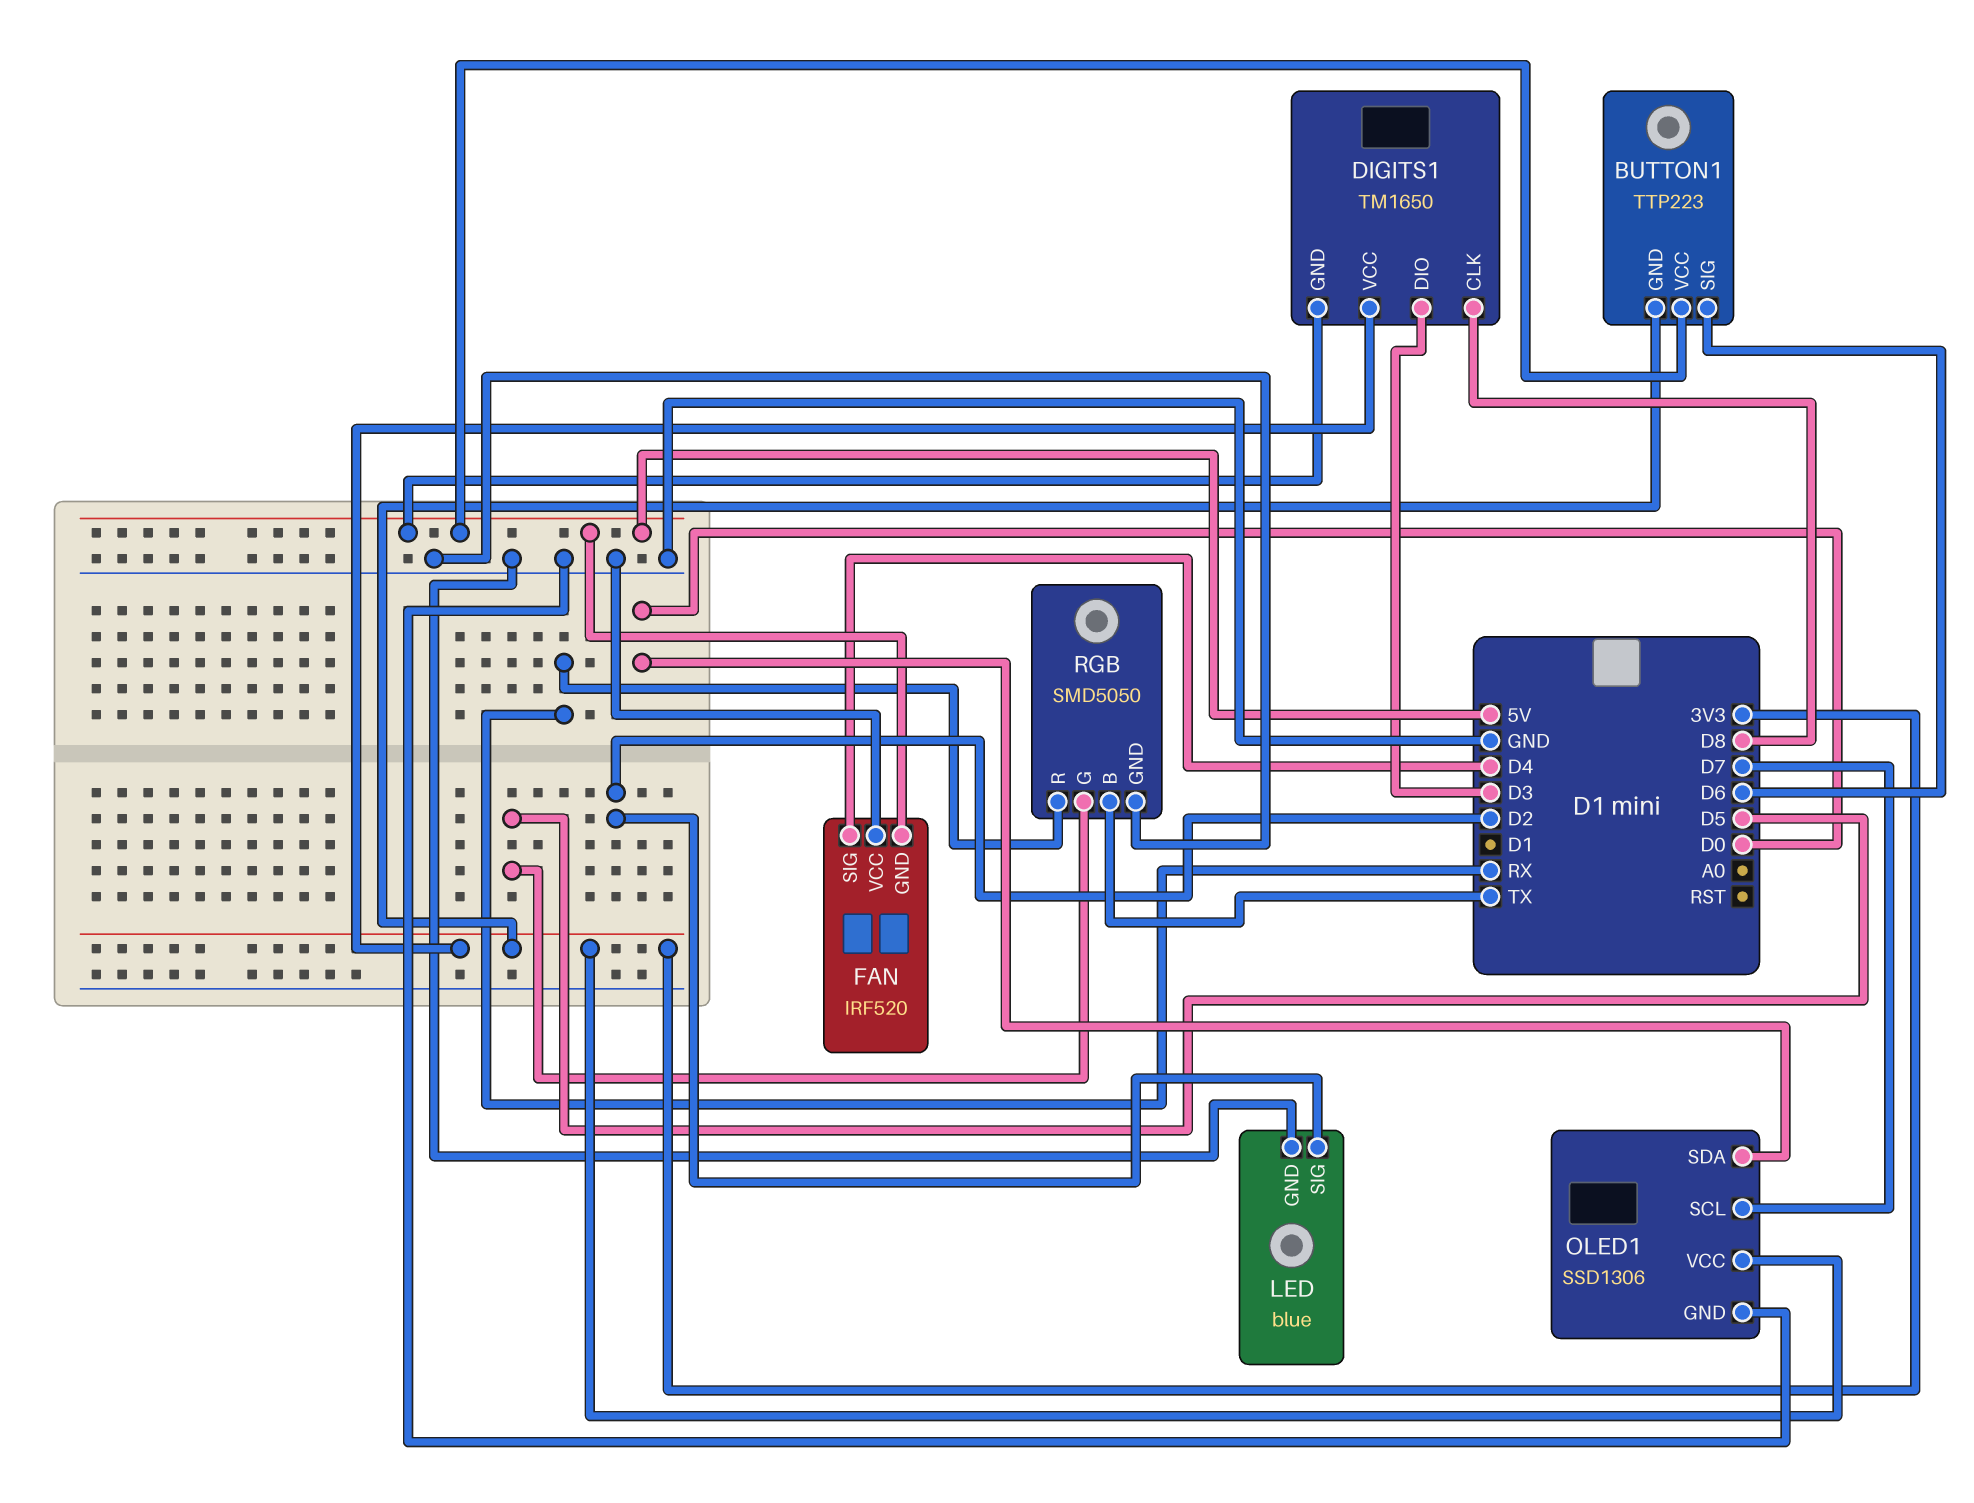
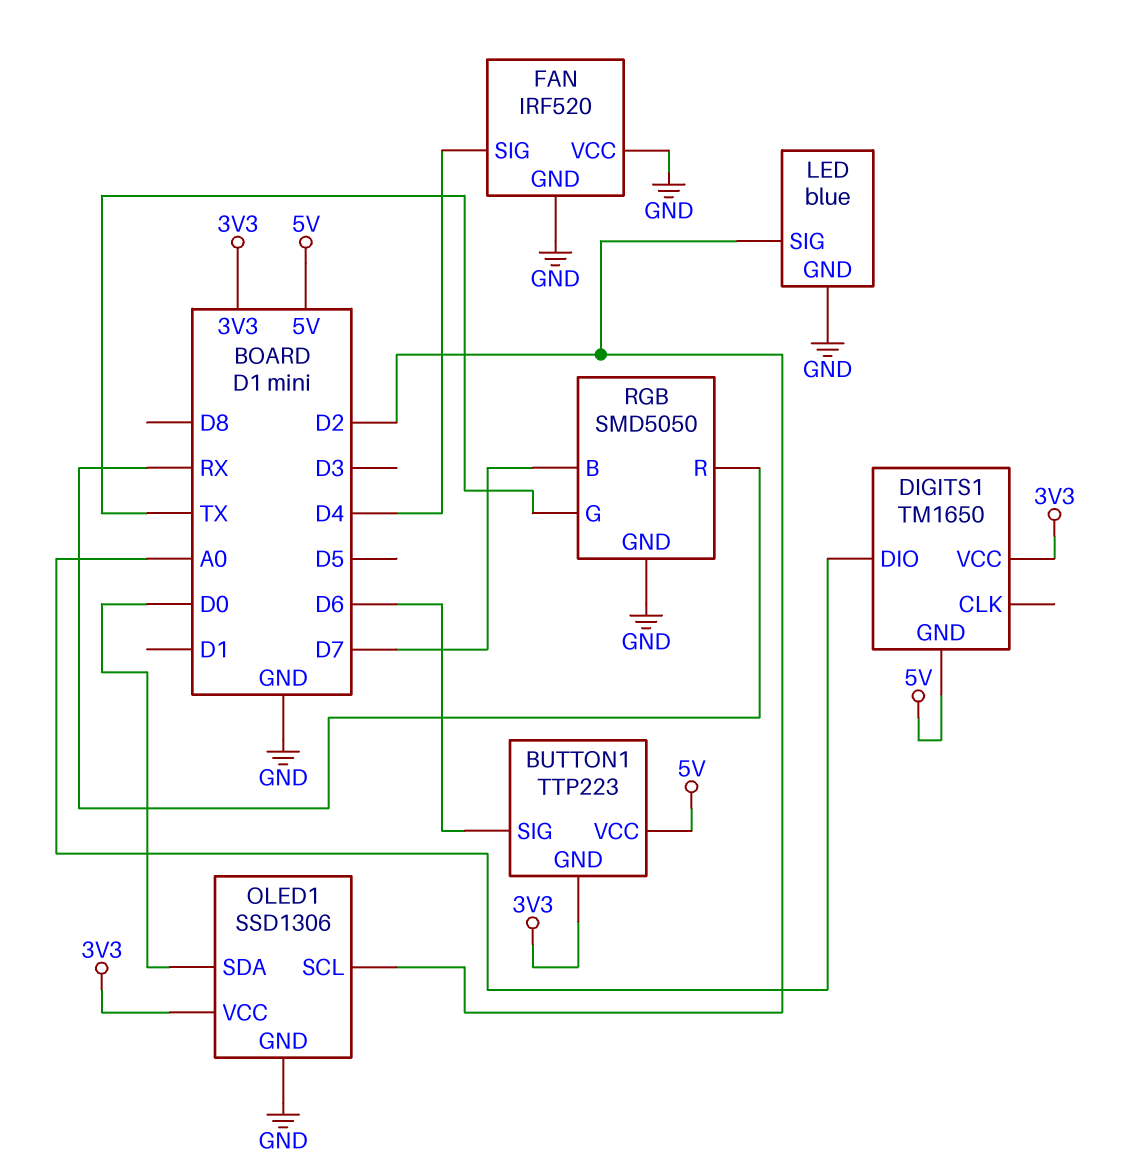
DIGITS1 pin CLK: D8 -> none
DIGITS1 pin DIO: D3 -> A0
FAN pin GND: 5V -> GND
OLED1 pin SCL: D7 -> D2
RGB pin B: TX -> D7
RGB pin G: D5 -> TX

